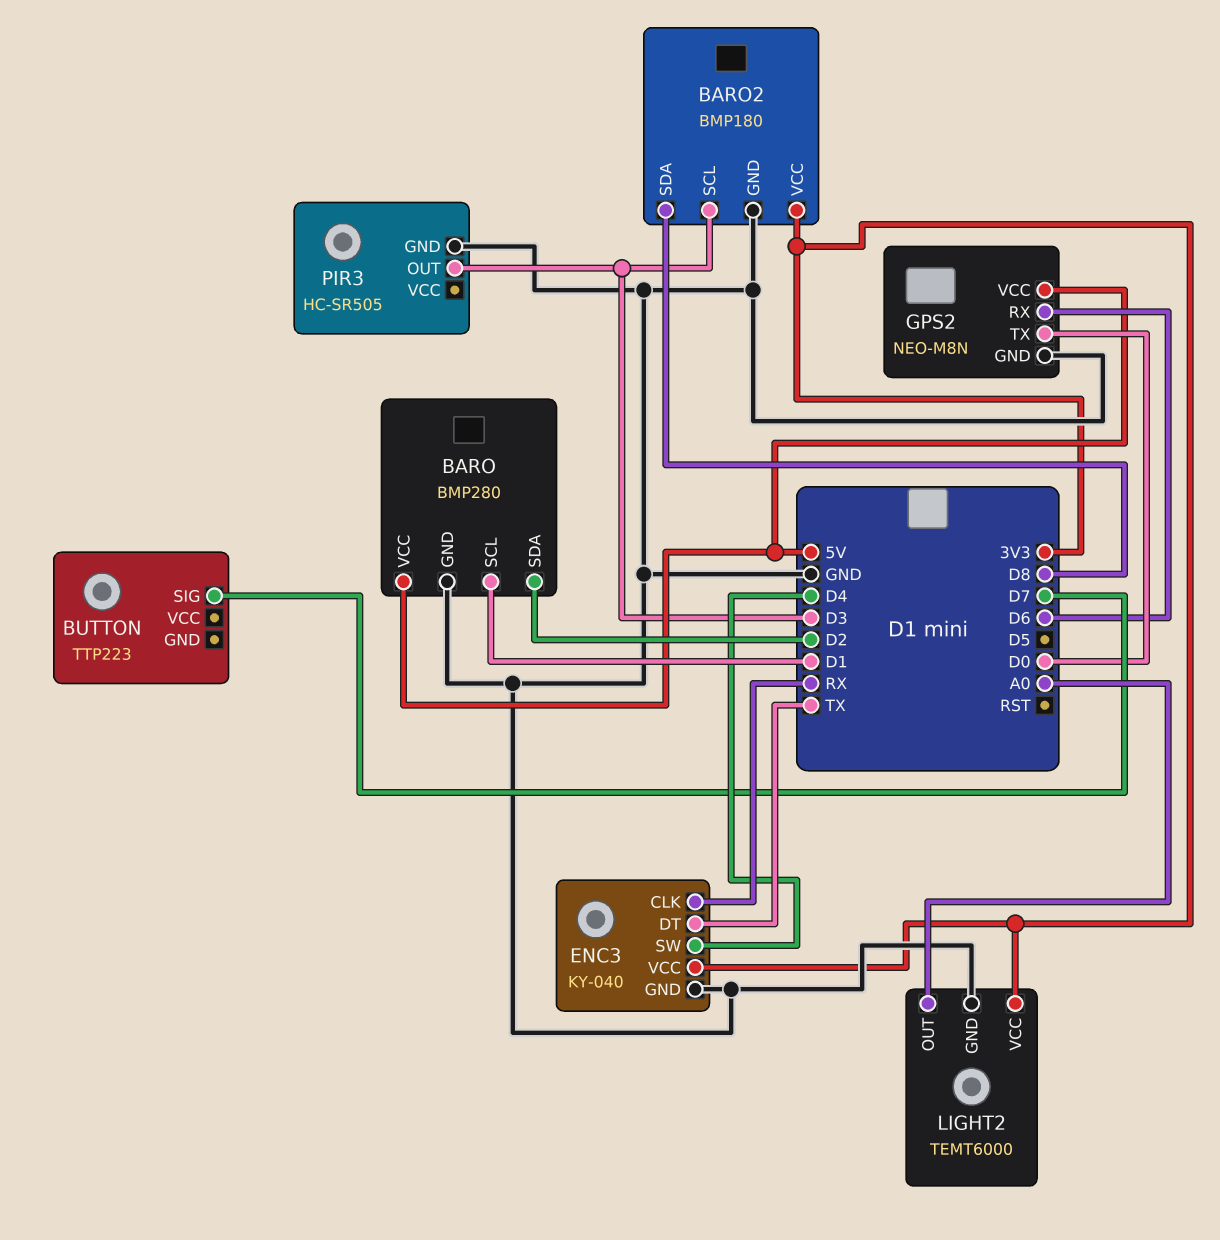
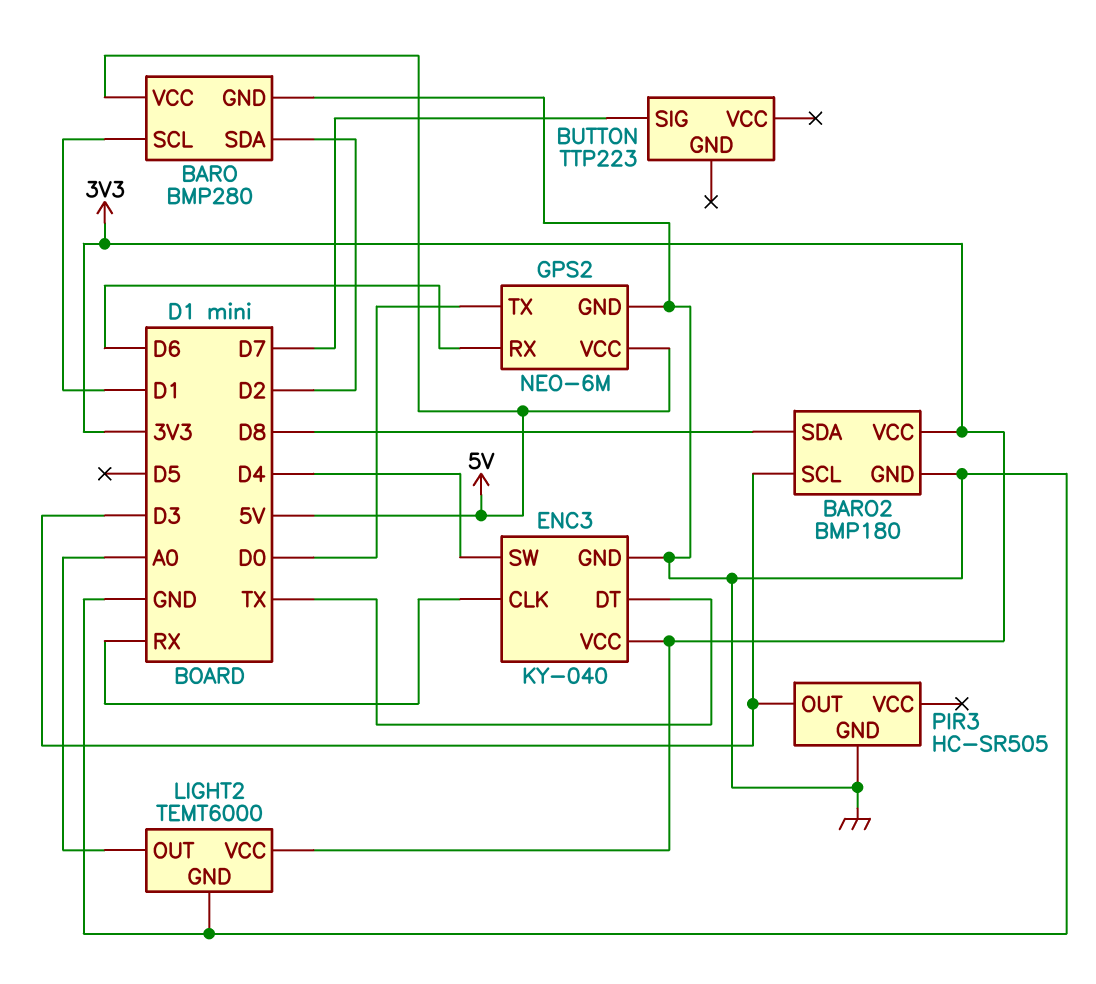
GPS2: NEO-M8N -> NEO-6M

